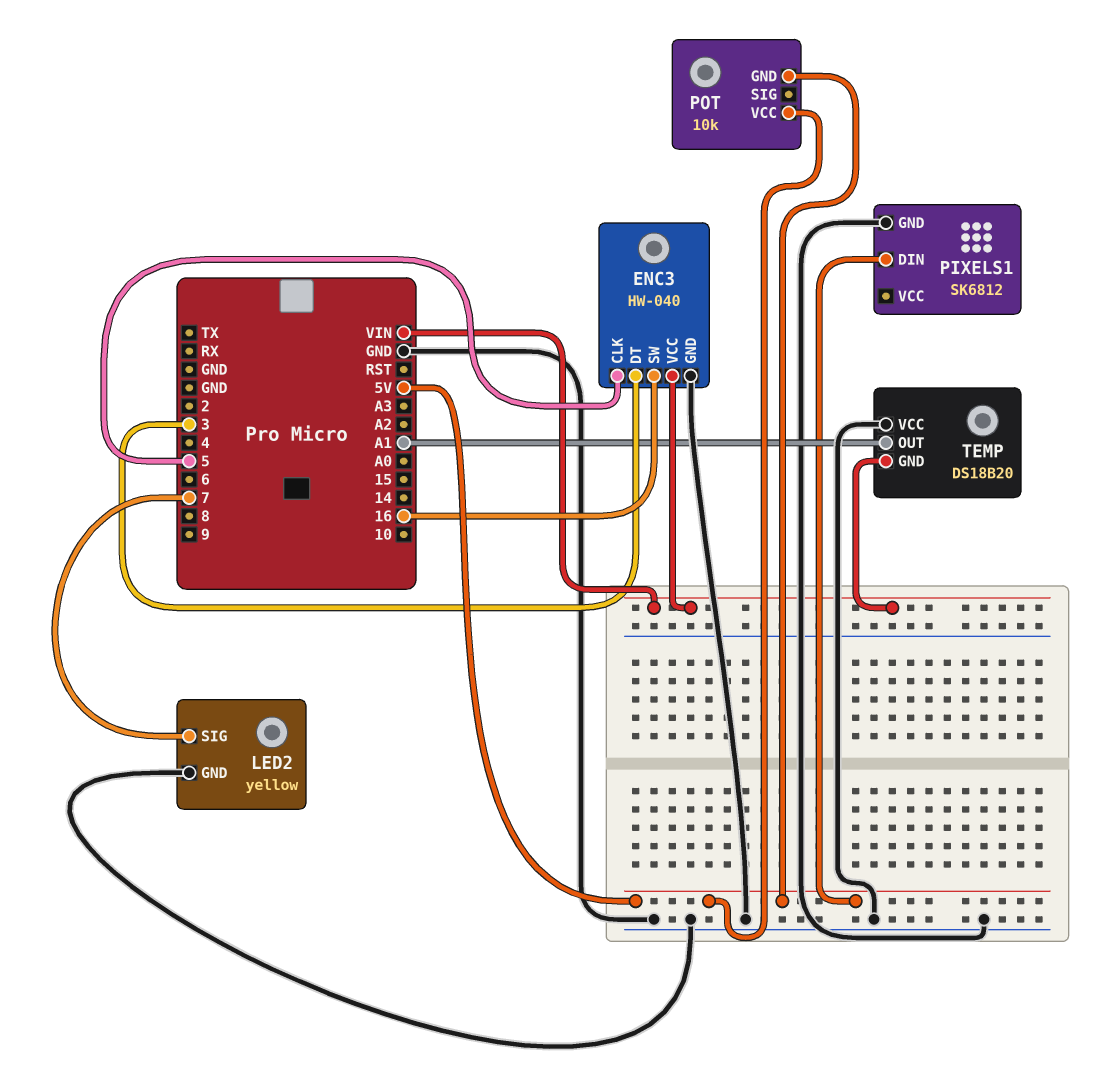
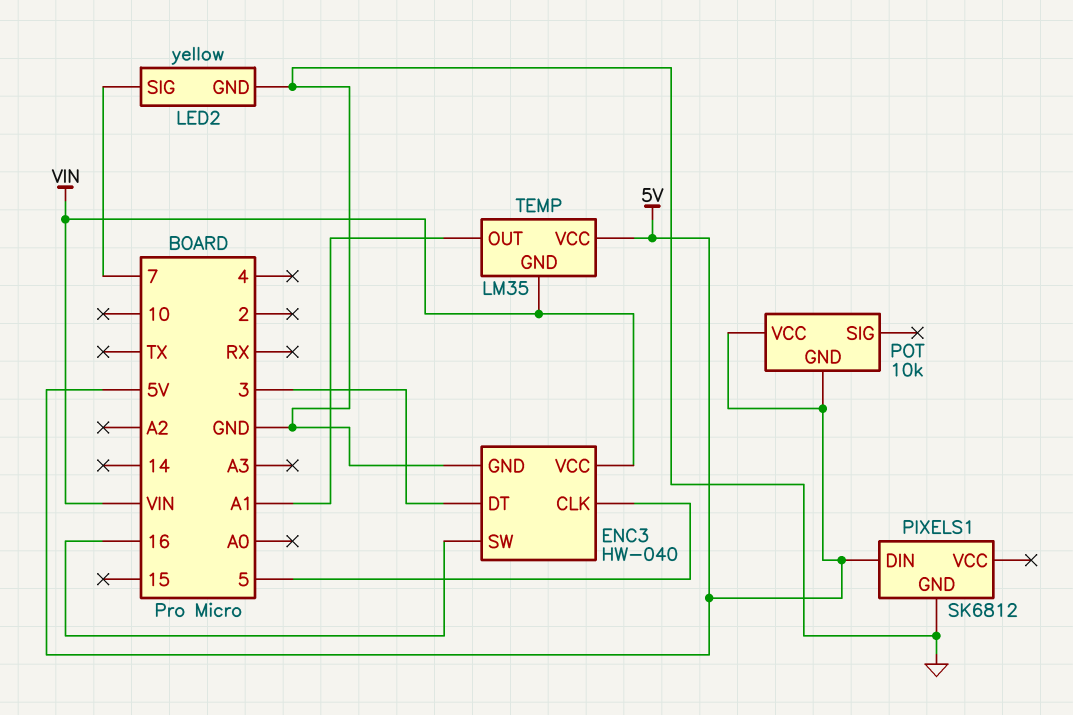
TEMP: DS18B20 -> LM35
TEMP pin VCC: GND -> 5V

